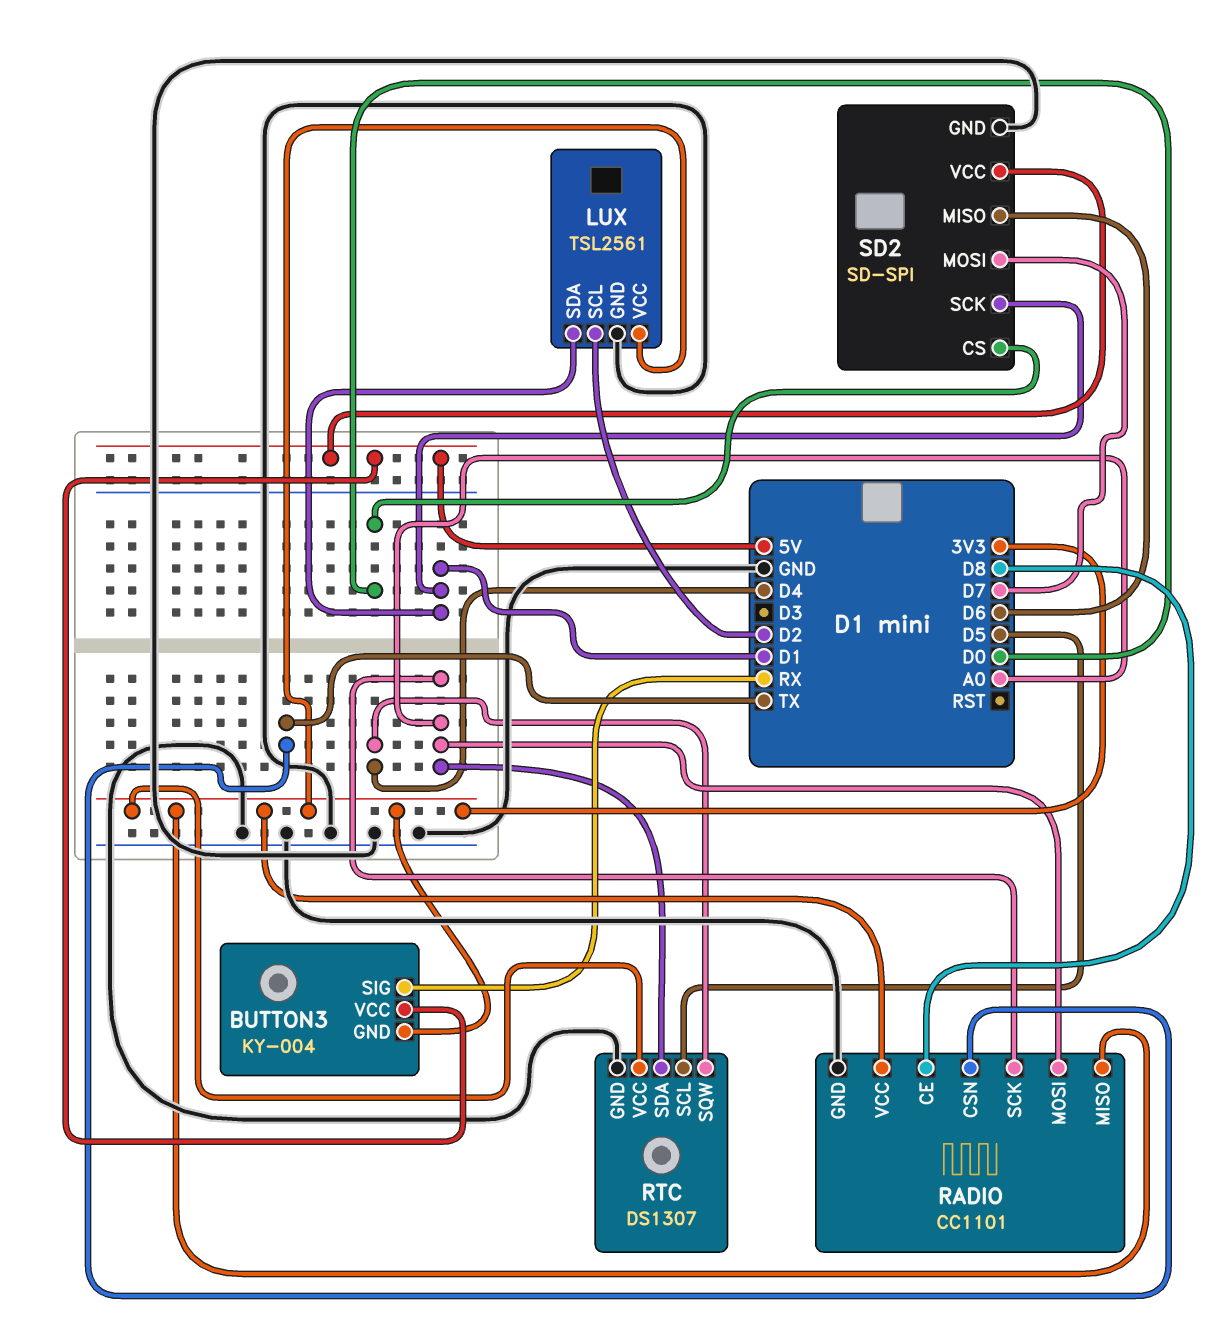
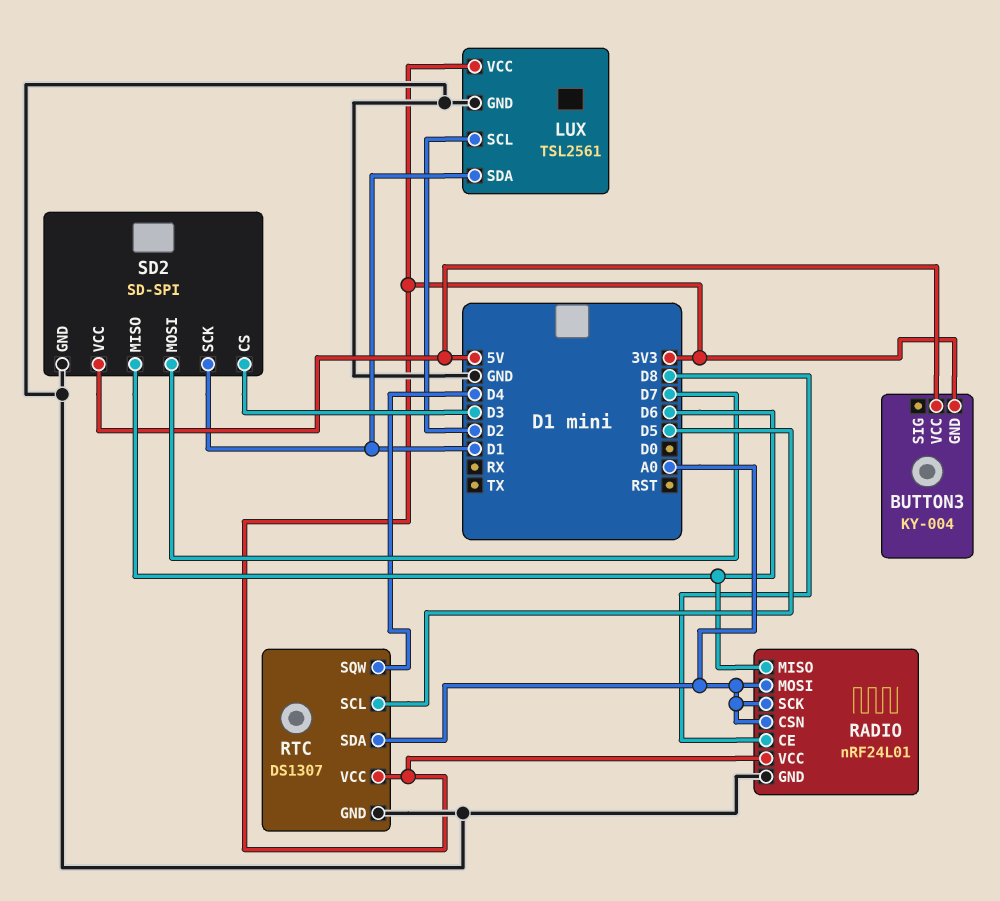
BUTTON3 pin SIG: RX -> none
RADIO: CC1101 -> nRF24L01
RADIO pin CSN: TX -> A0
RADIO pin MISO: 3V3 -> D6
SD2 pin CS: D0 -> D3

